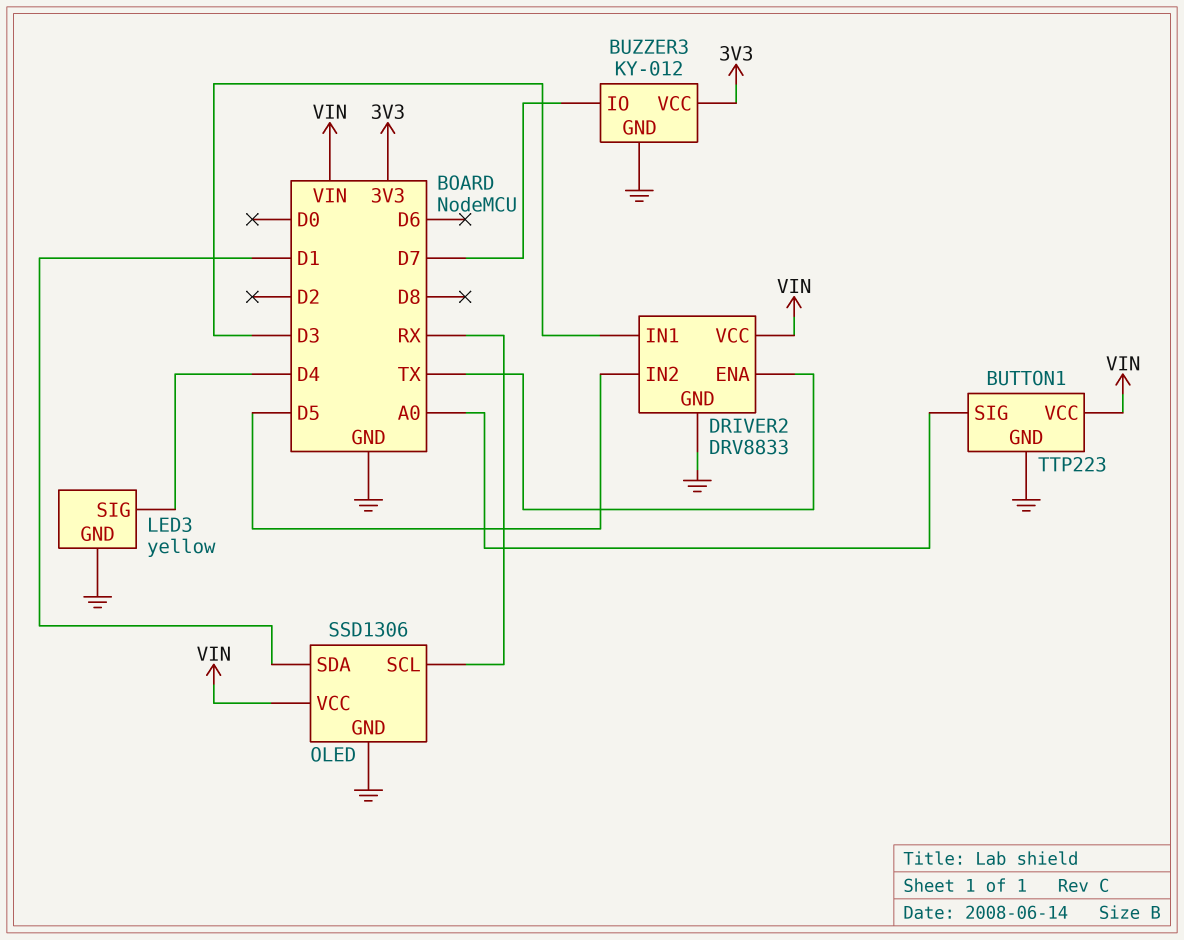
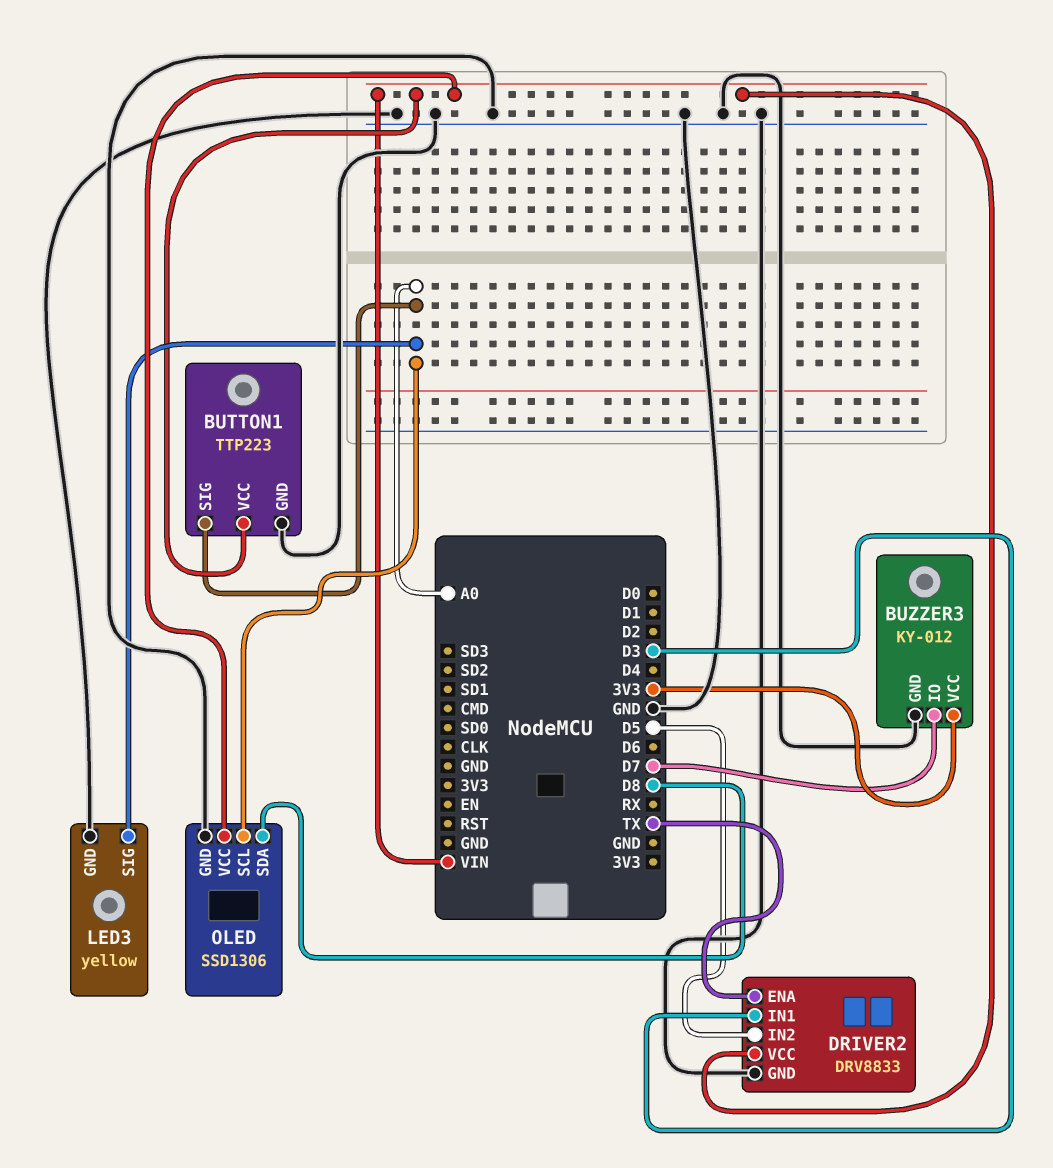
LED3 pin SIG: D4 -> A0
OLED pin SCL: RX -> A0
OLED pin SDA: D1 -> D8

